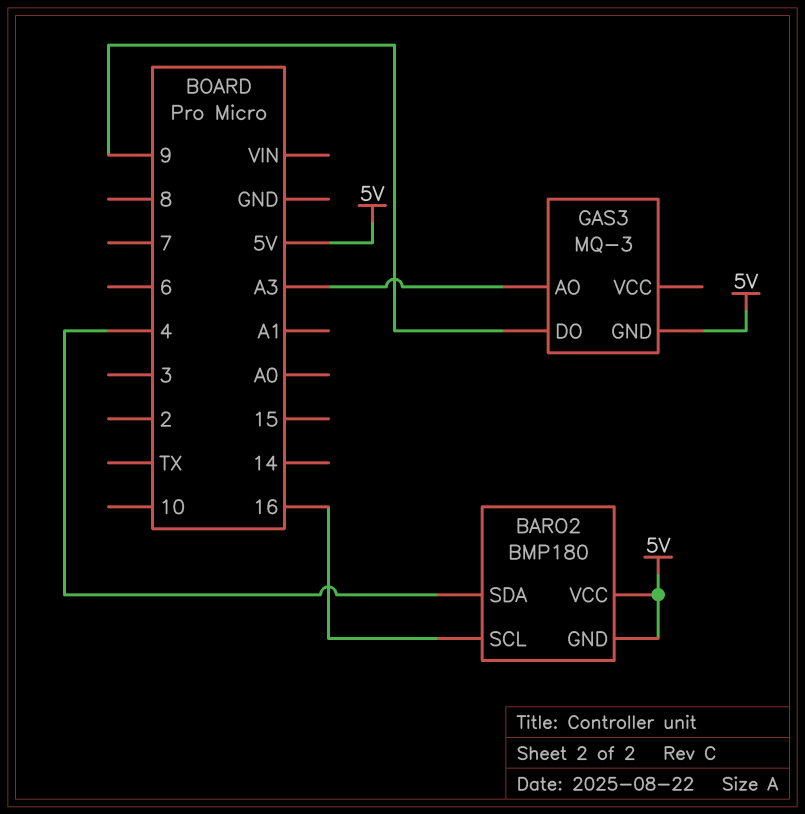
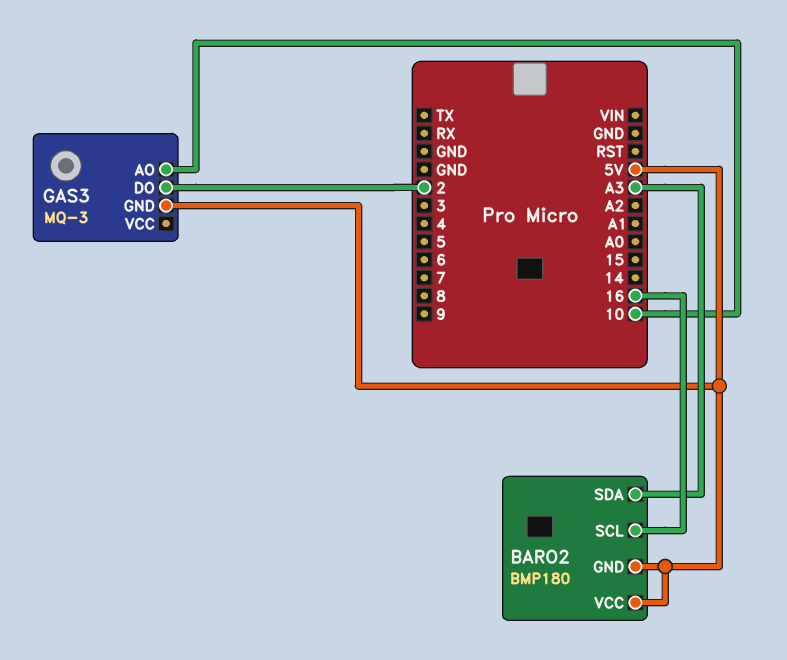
BARO2 pin SDA: 4 -> A3
GAS3 pin AO: A3 -> 10
GAS3 pin DO: 9 -> 2

